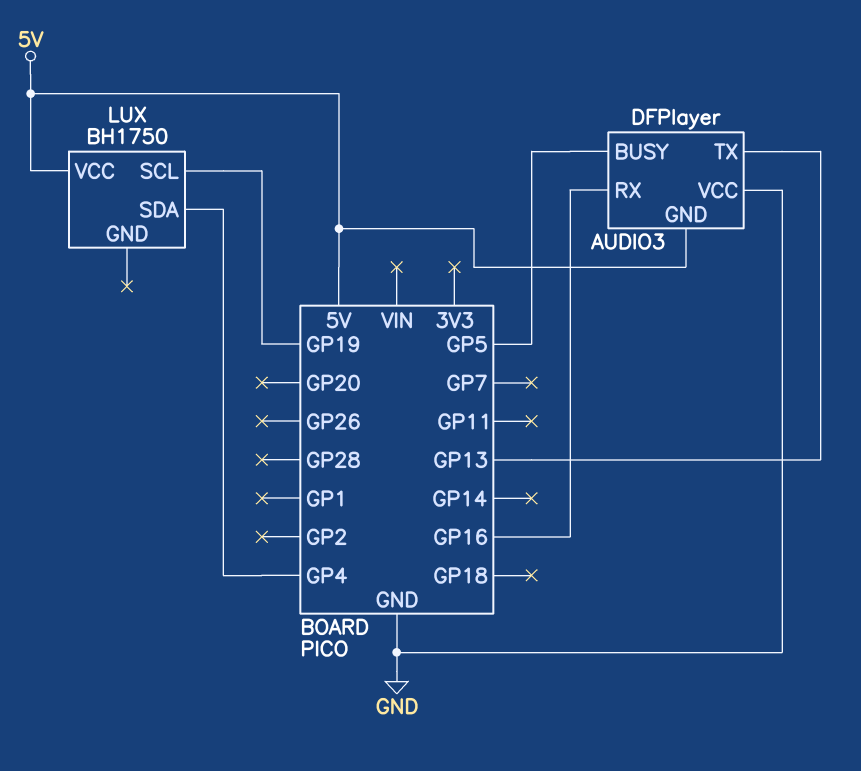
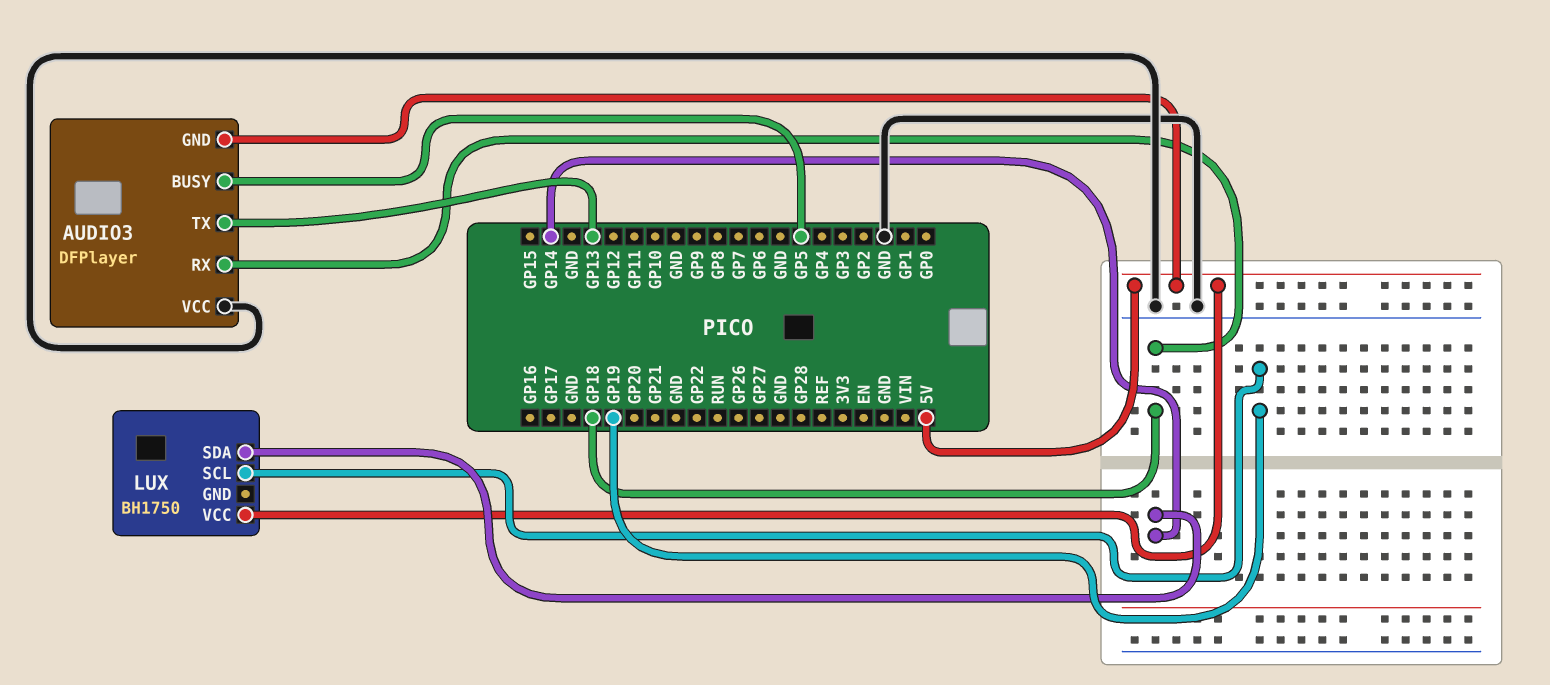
AUDIO3 pin RX: GP16 -> GP18
LUX pin SDA: GP4 -> GP14

